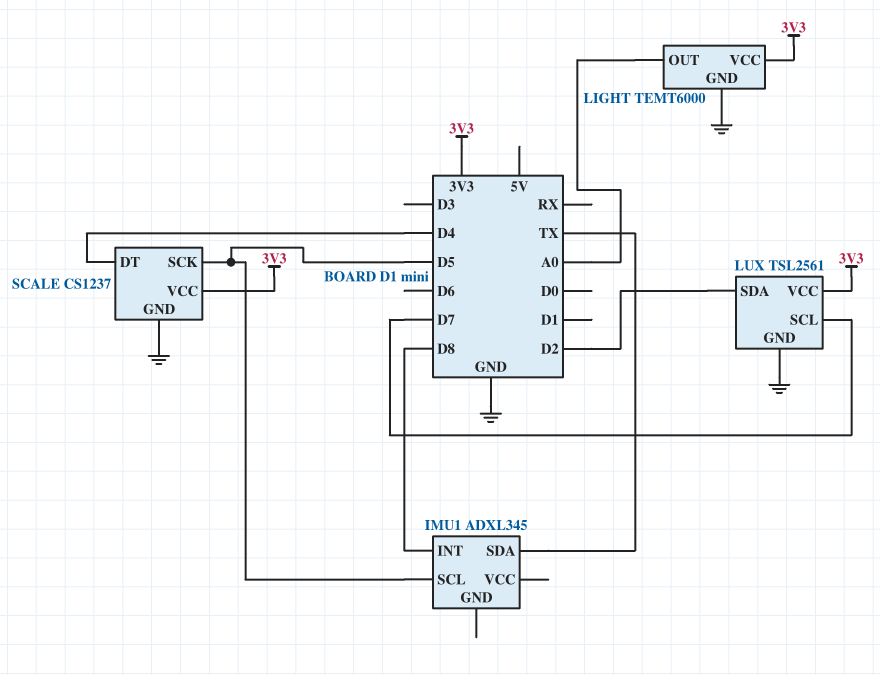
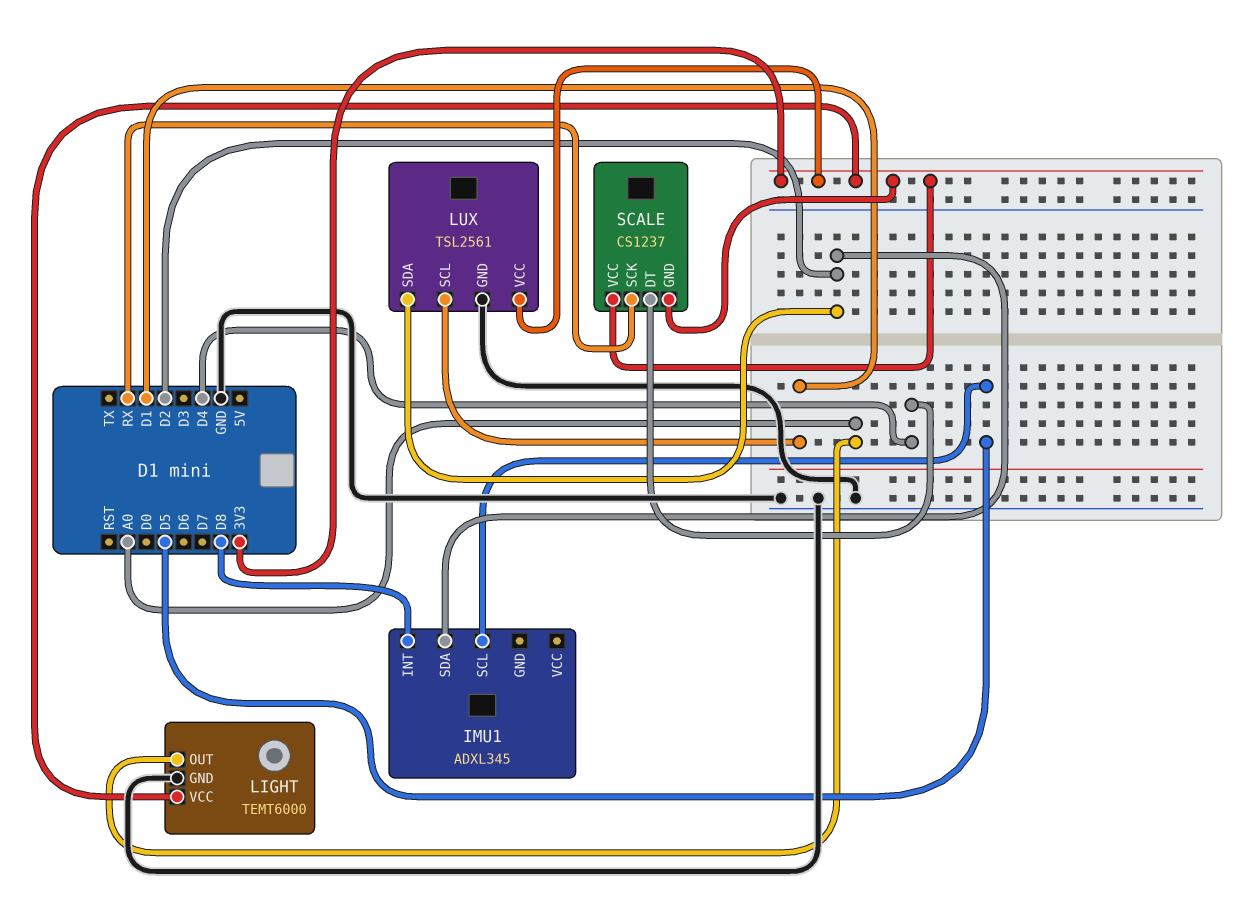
IMU1 pin SDA: TX -> D2
LUX pin SCL: D7 -> D1
SCALE pin GND: GND -> 3V3
SCALE pin SCK: D5 -> RX

